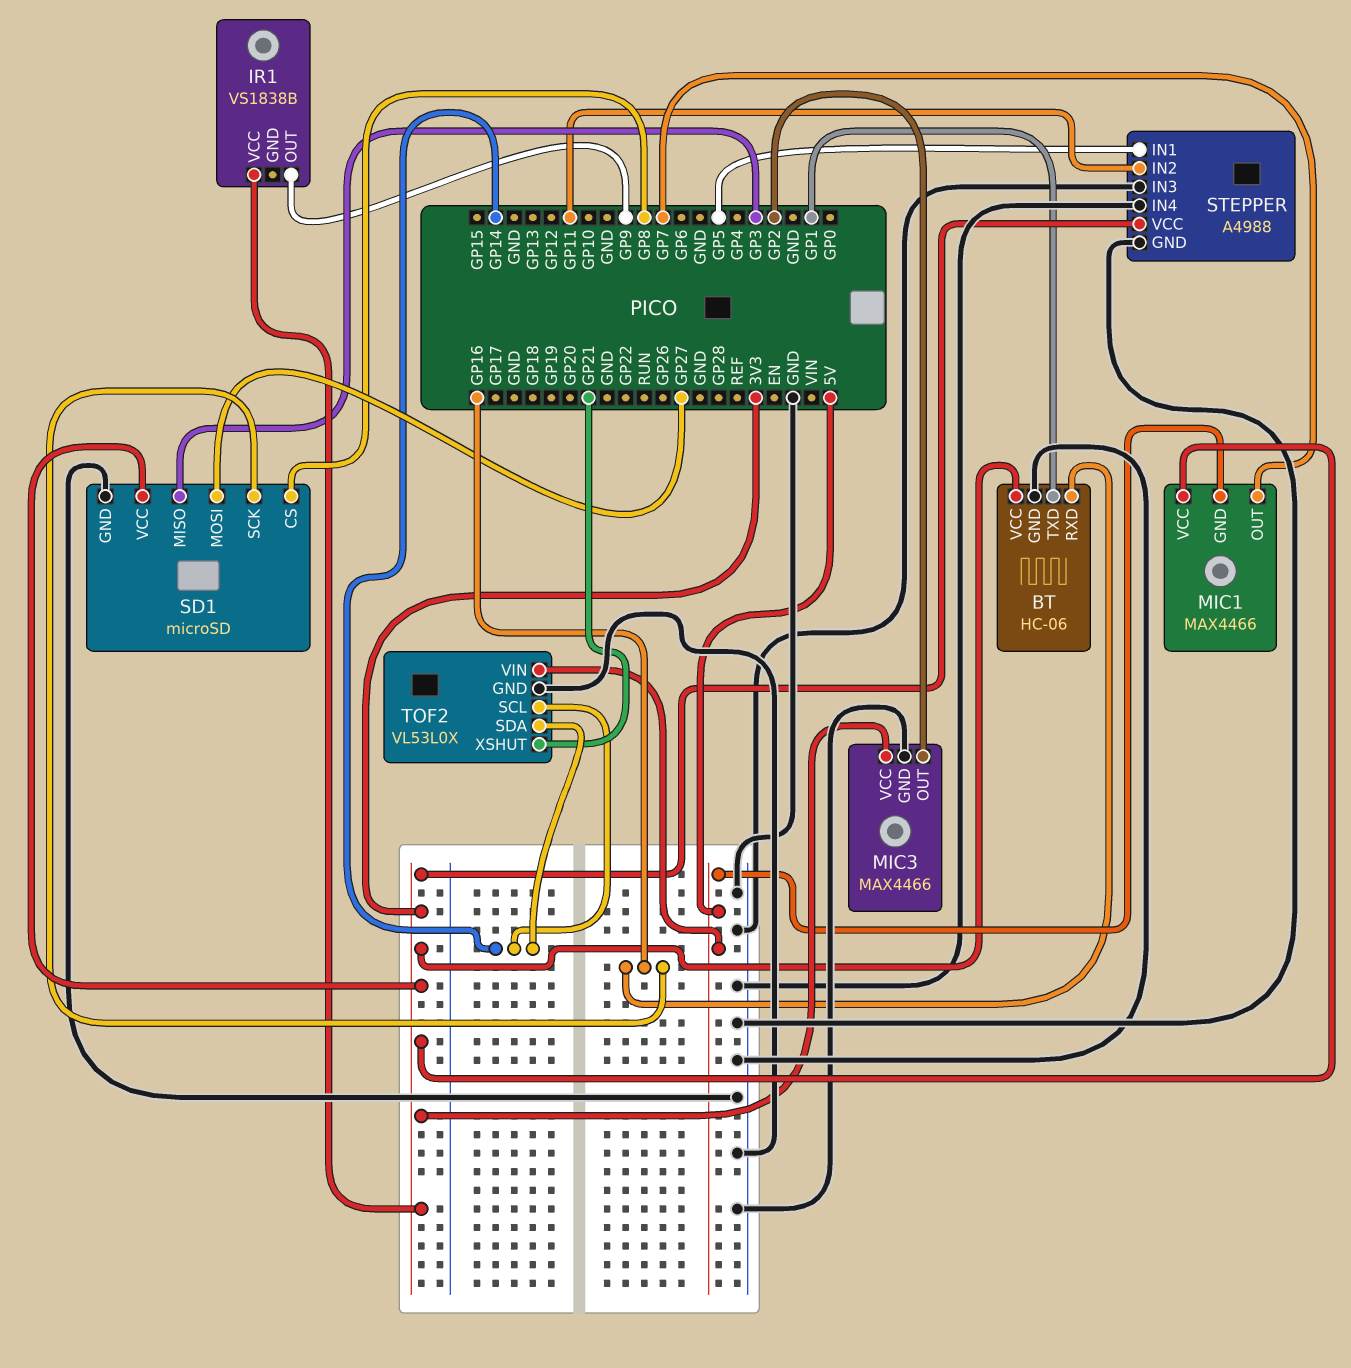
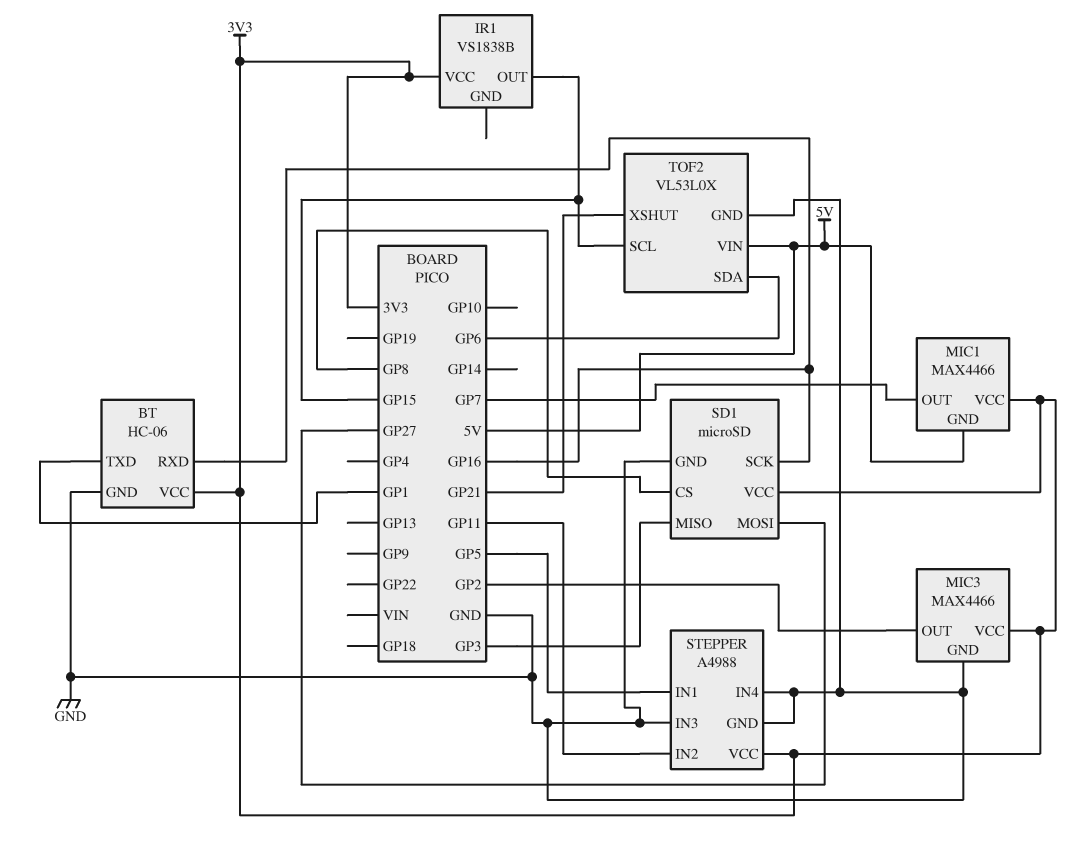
IR1 pin OUT: GP9 -> GP15
TOF2 pin SCL: GP14 -> GP15
TOF2 pin SDA: GP14 -> GP6

